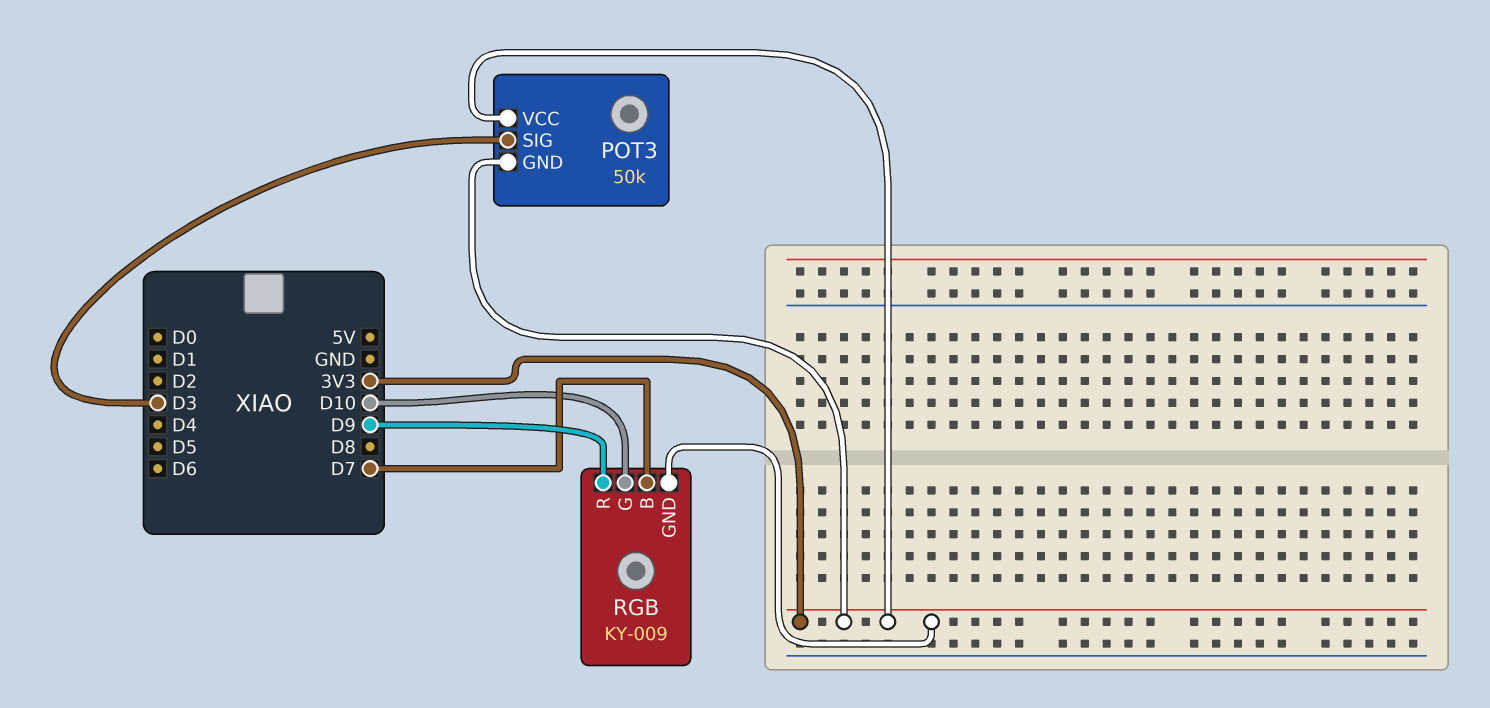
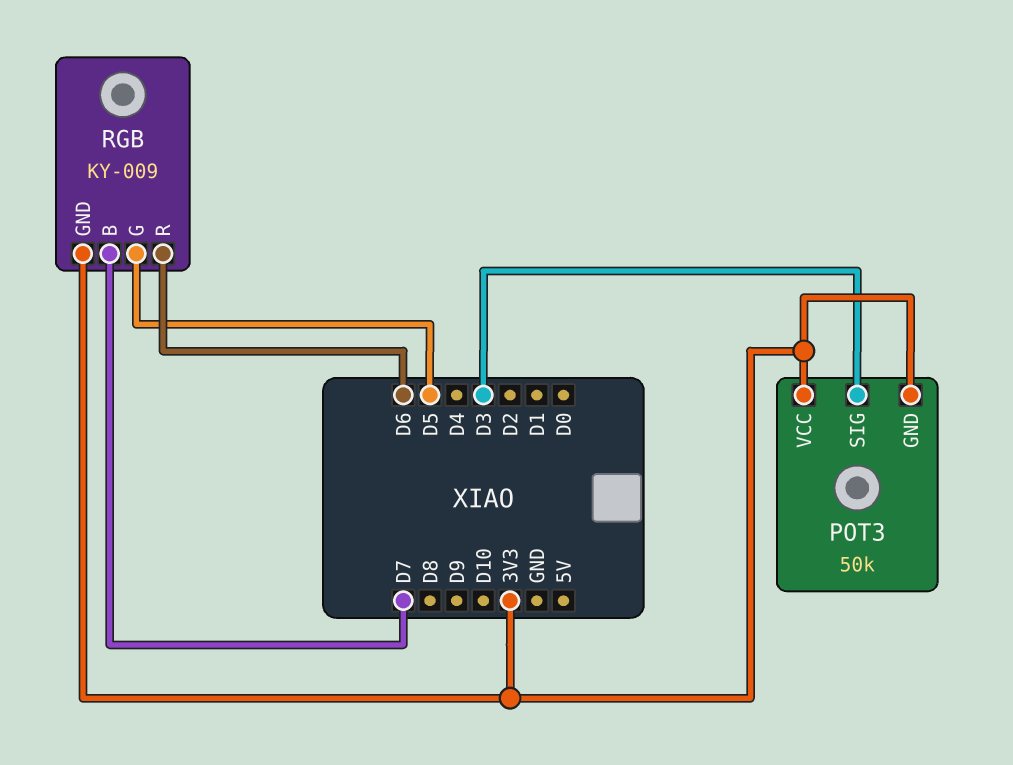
RGB pin G: D10 -> D5
RGB pin R: D9 -> D6

